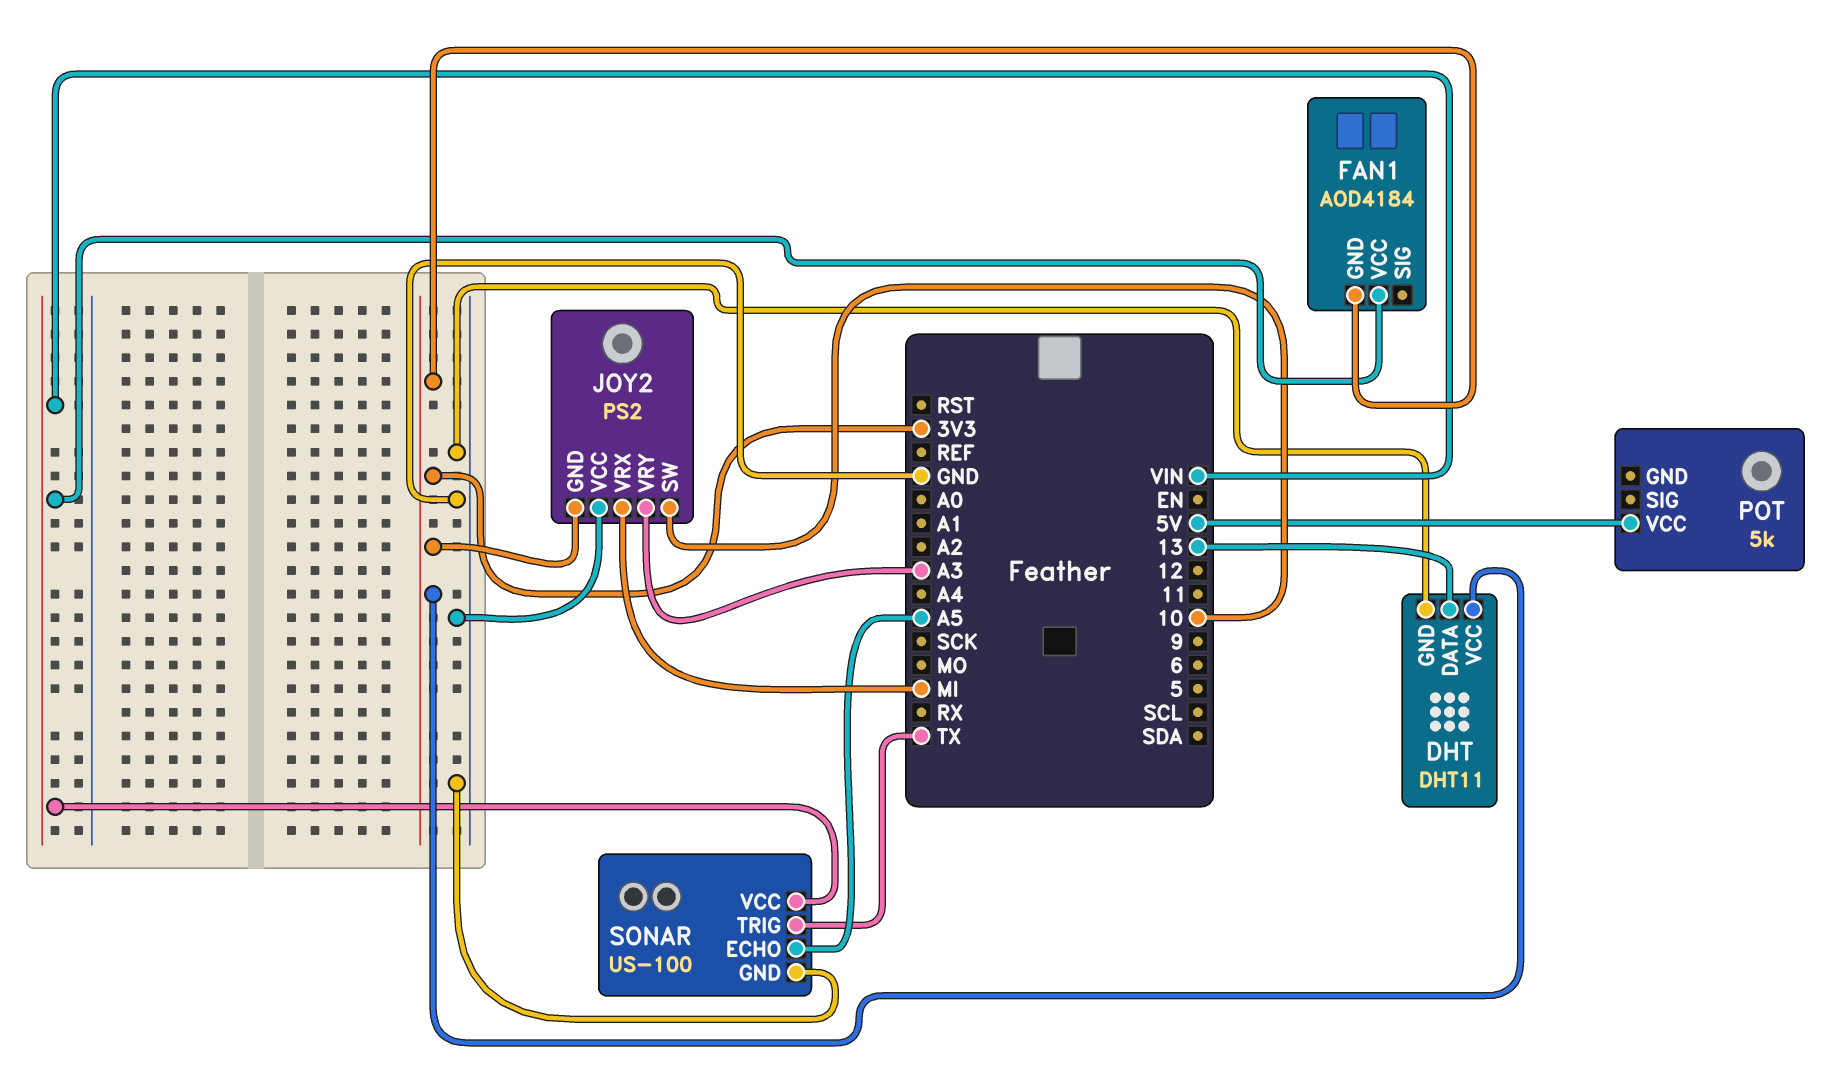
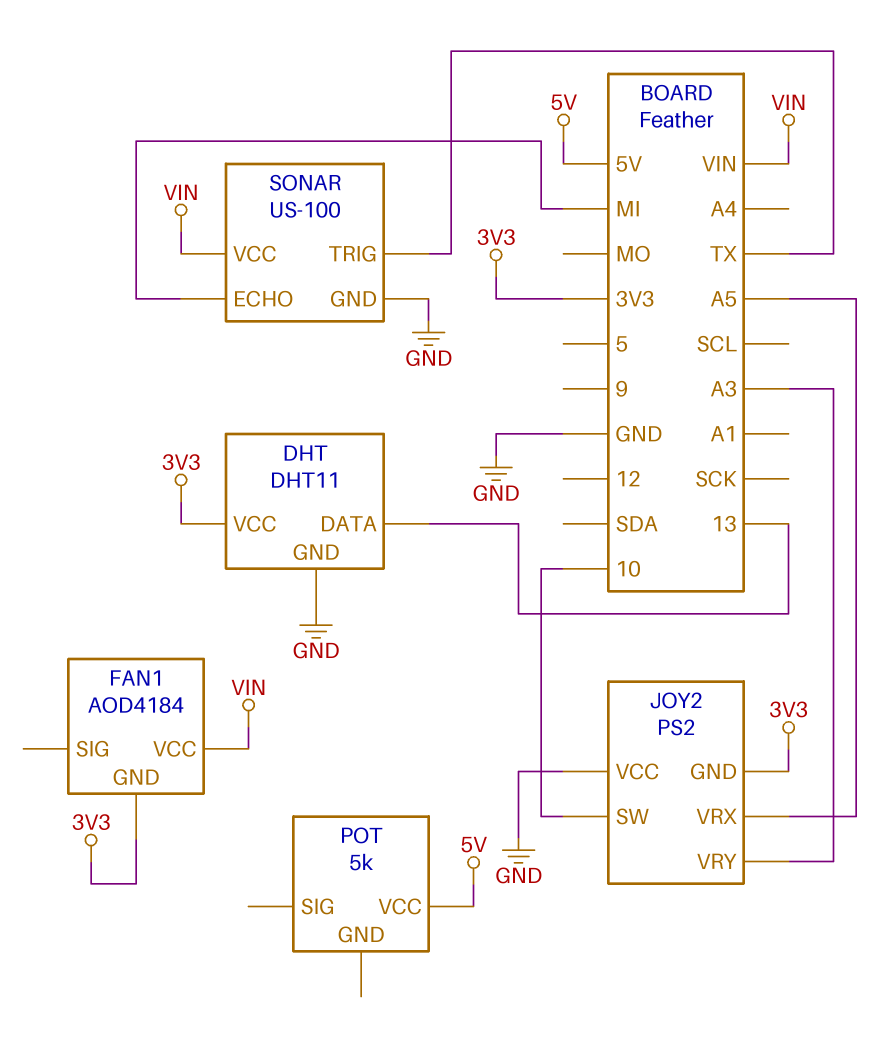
JOY2 pin VRX: MI -> A5
SONAR pin ECHO: A5 -> MI

